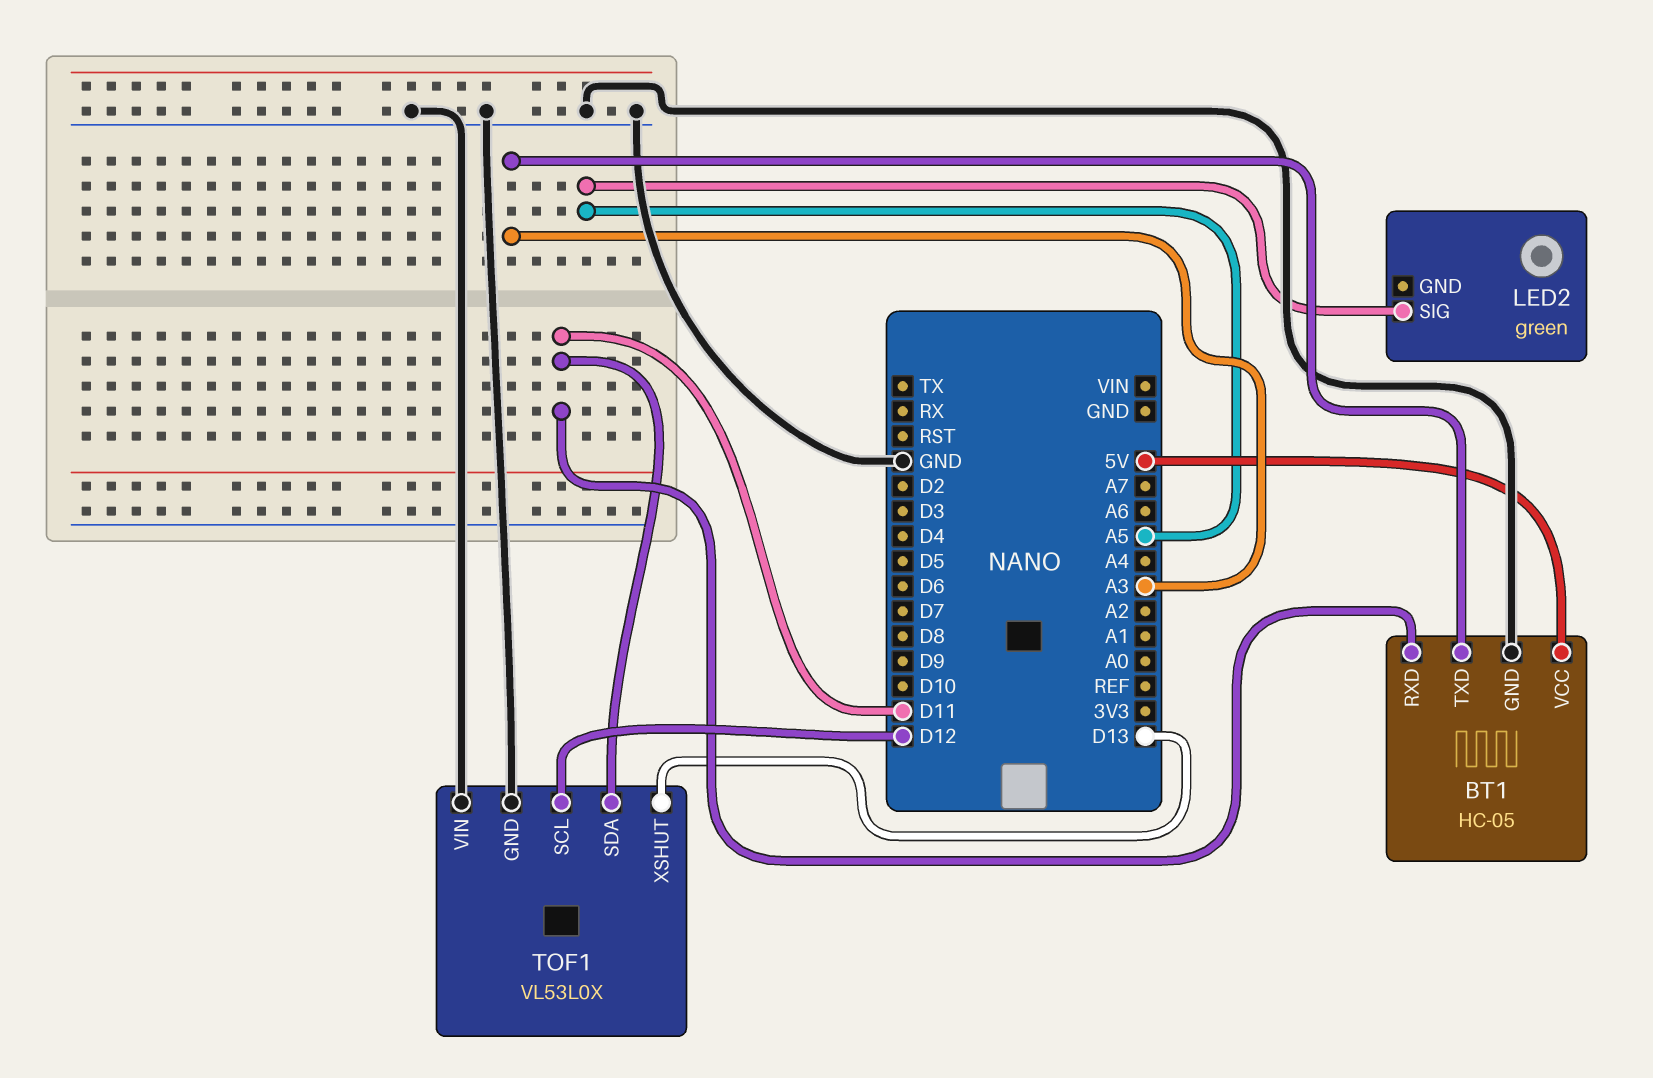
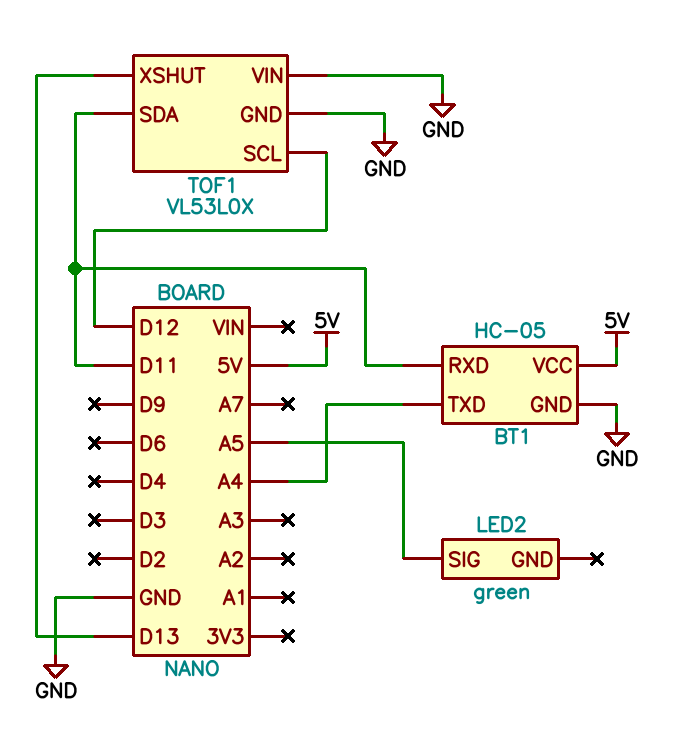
BT1 pin TXD: A3 -> A4

